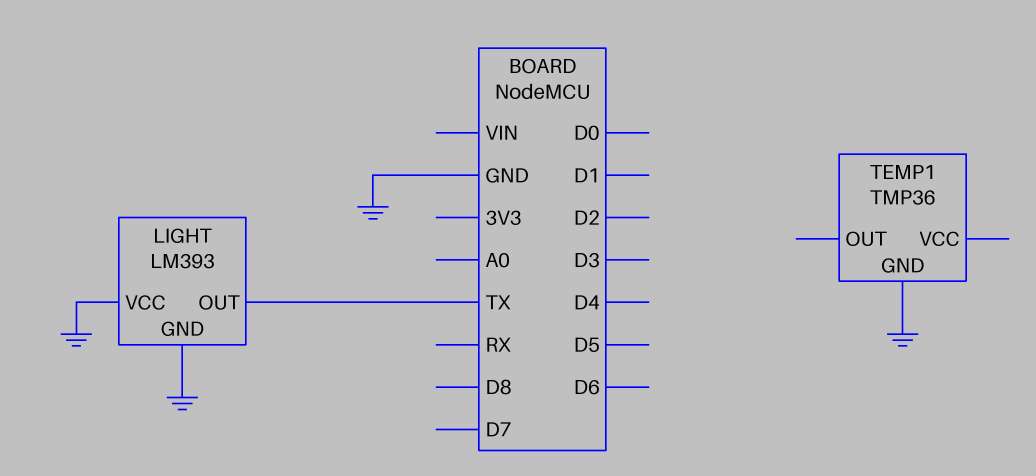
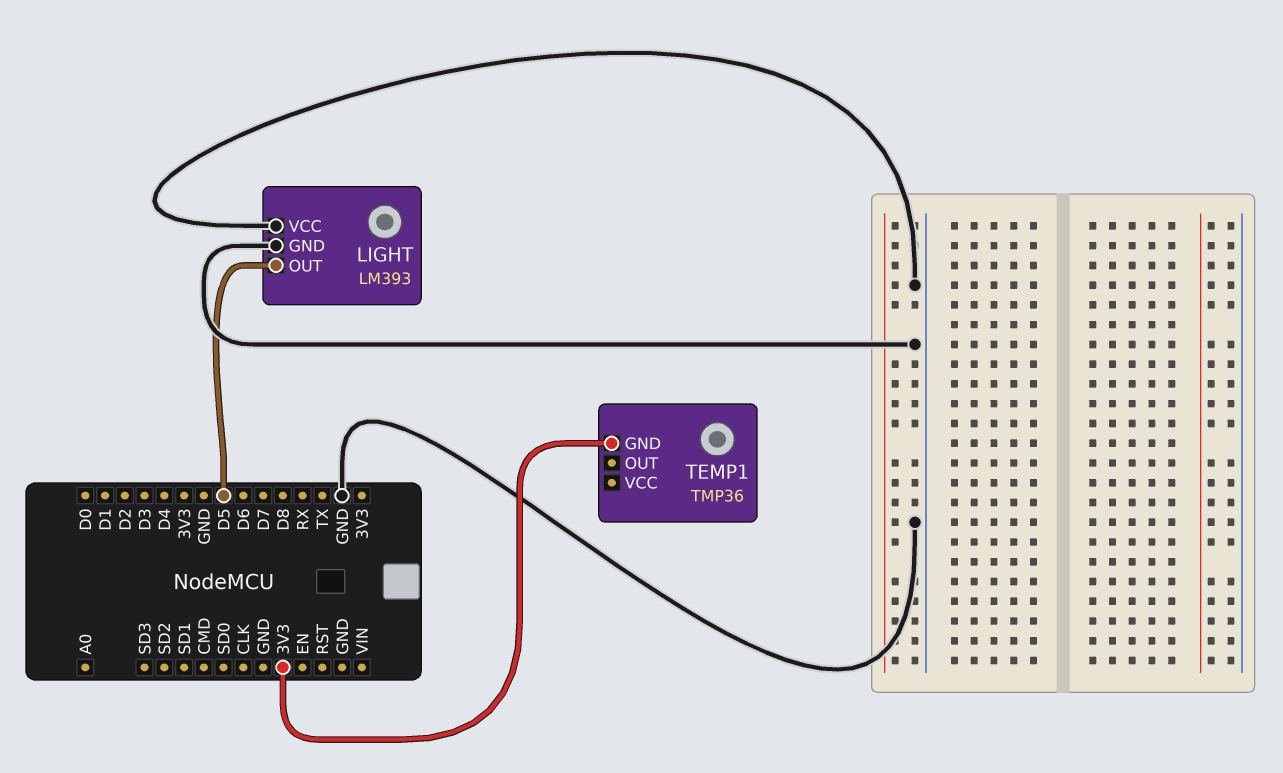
LIGHT pin OUT: TX -> D5
TEMP1 pin GND: GND -> 3V3

